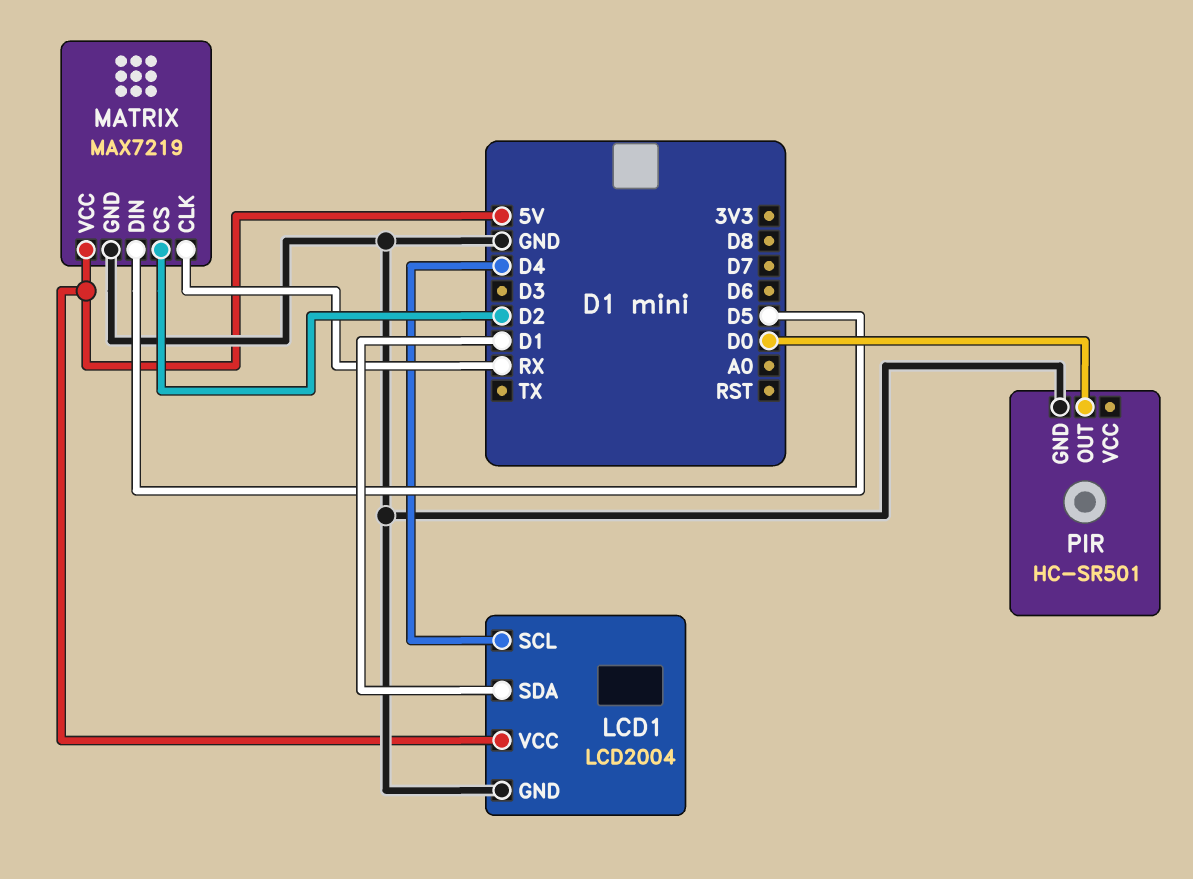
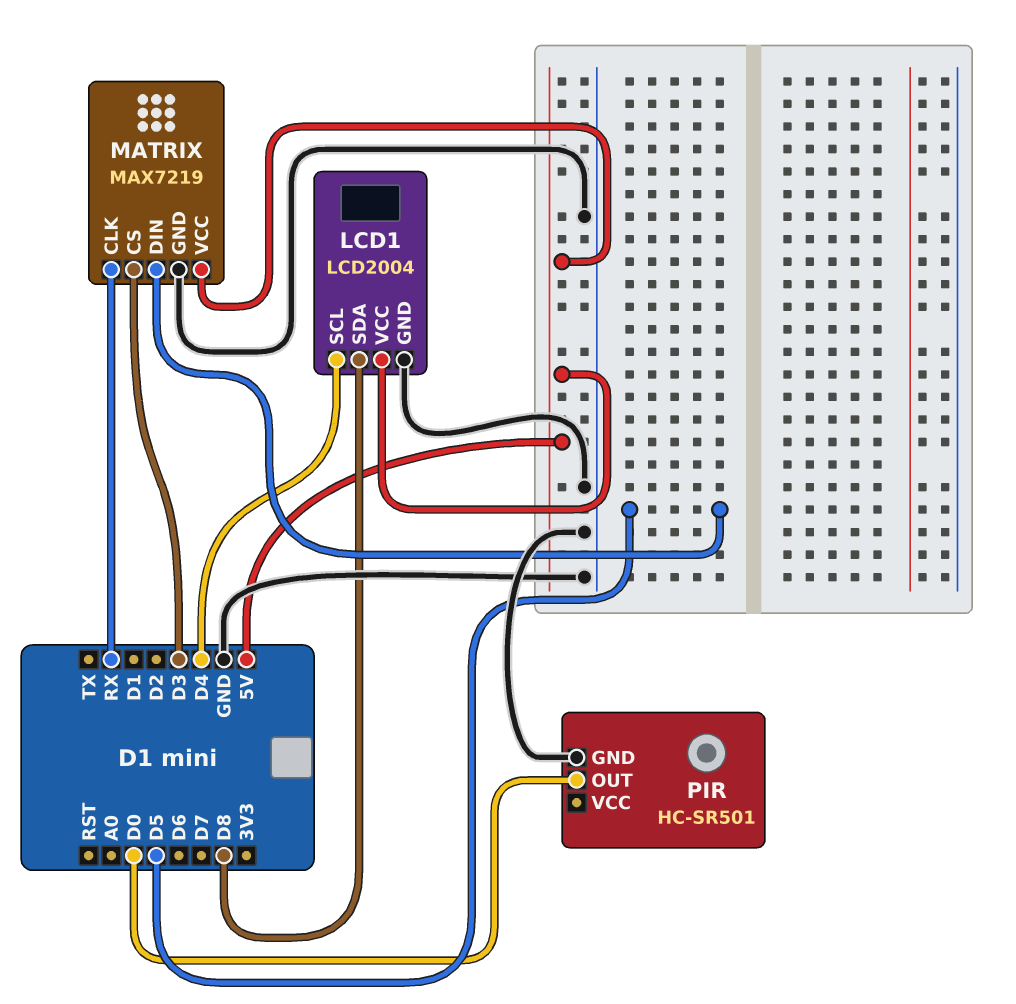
LCD1 pin SDA: D1 -> D8
MATRIX pin CS: D2 -> D3

